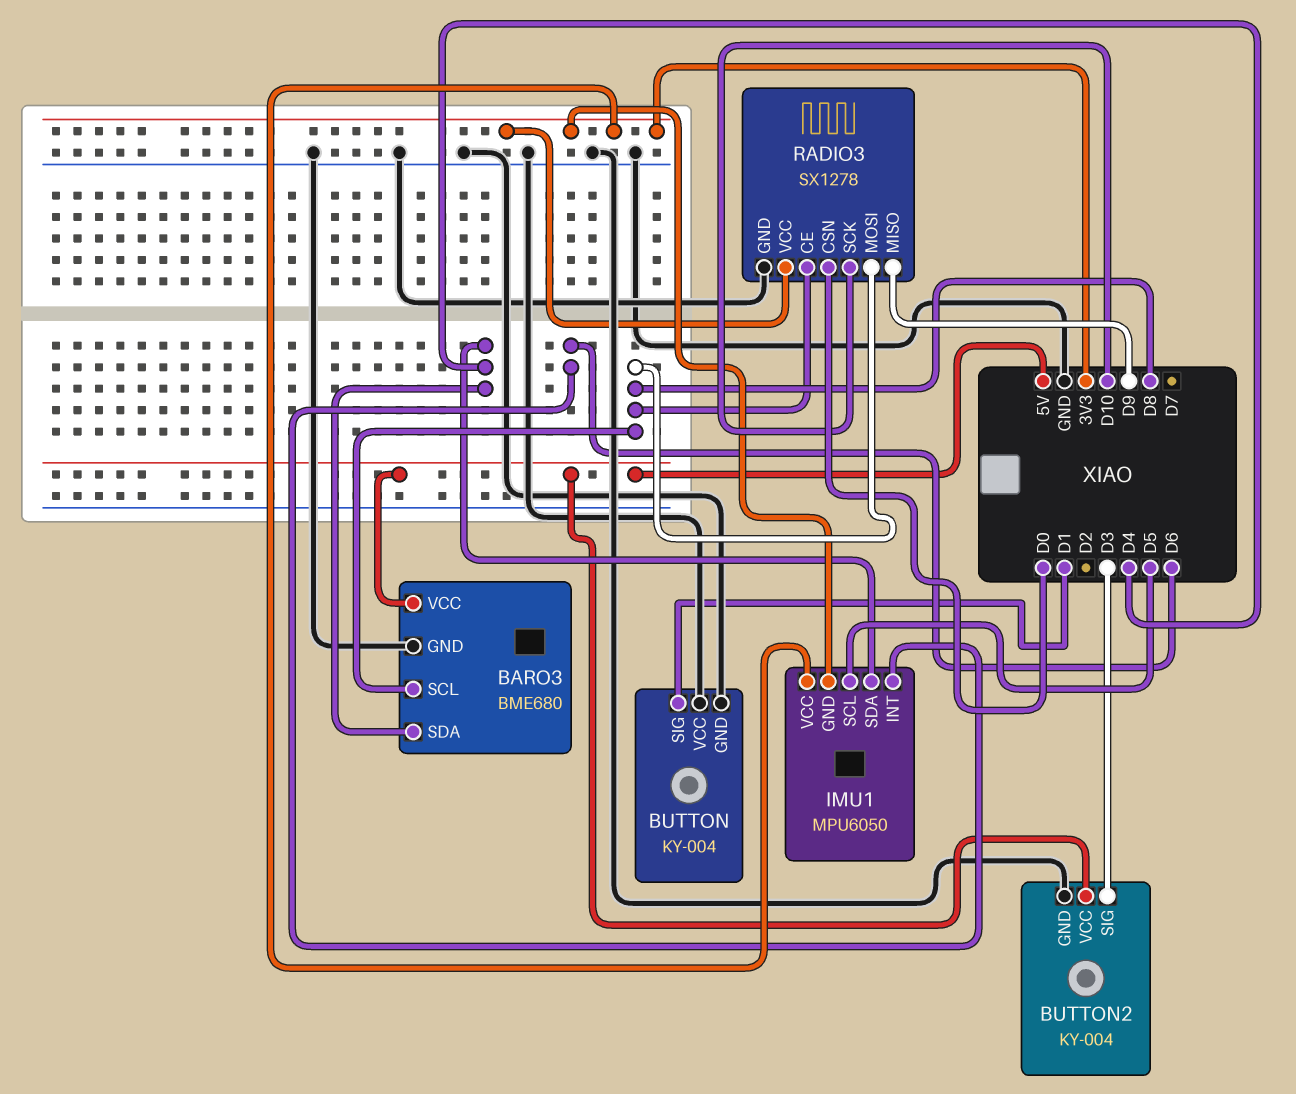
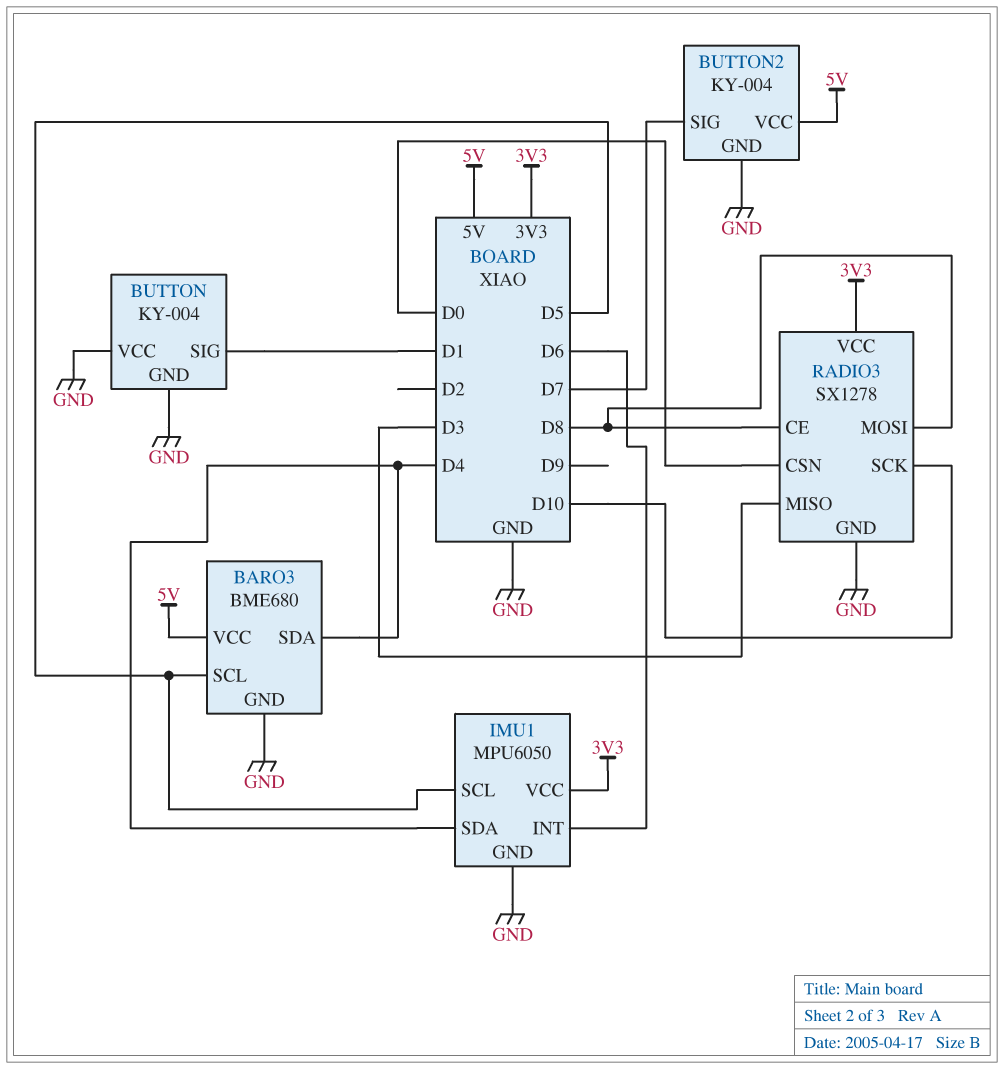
BARO3 pin SCL: D8 -> D5
BUTTON2 pin SIG: D3 -> D7
IMU1 pin GND: 3V3 -> GND
RADIO3 pin MISO: D9 -> D3

